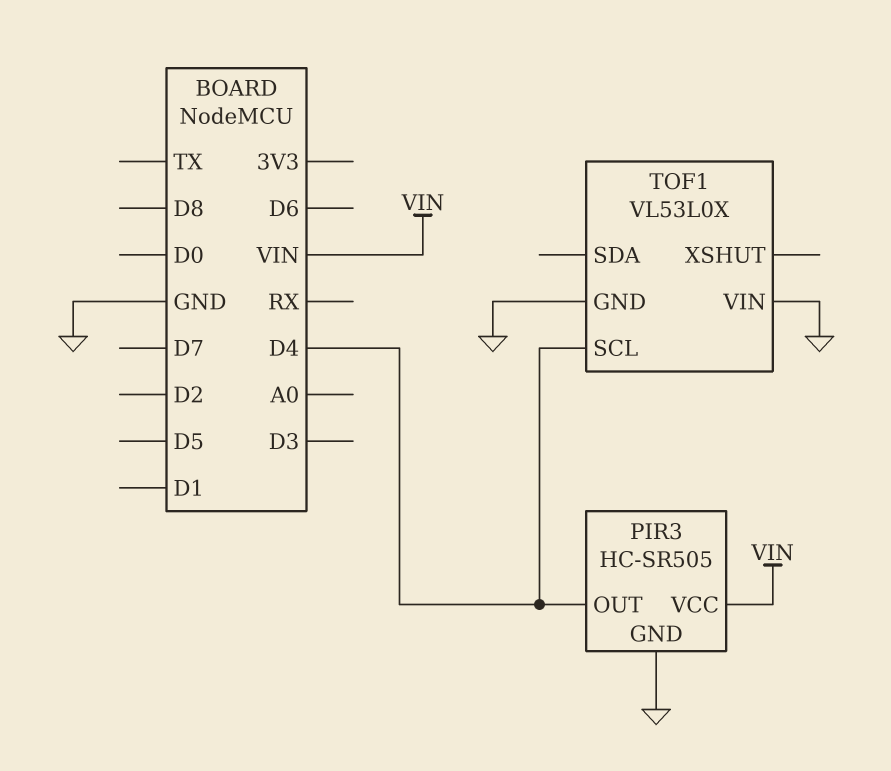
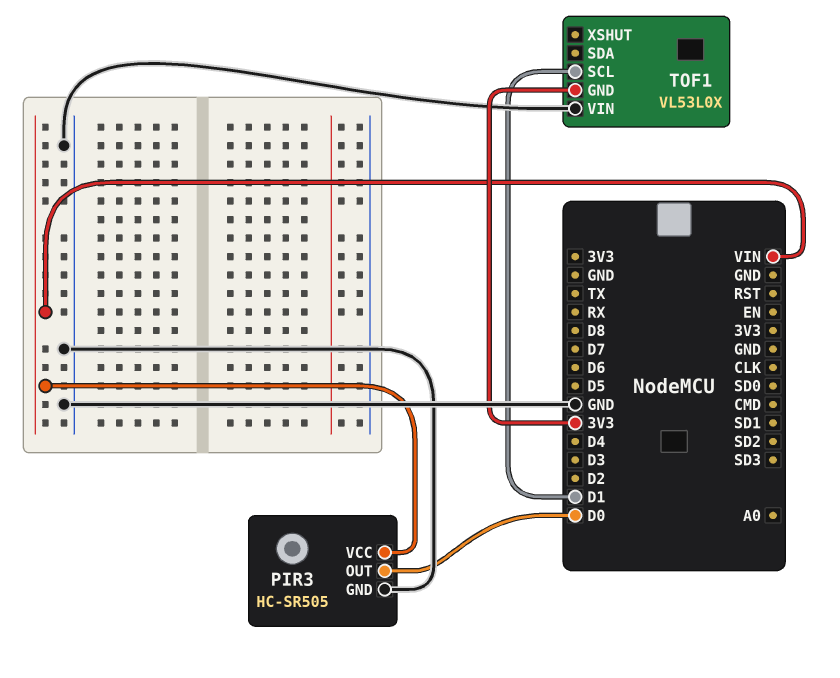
PIR3 pin OUT: D4 -> D0
TOF1 pin GND: GND -> 3V3
TOF1 pin SCL: D4 -> D1

